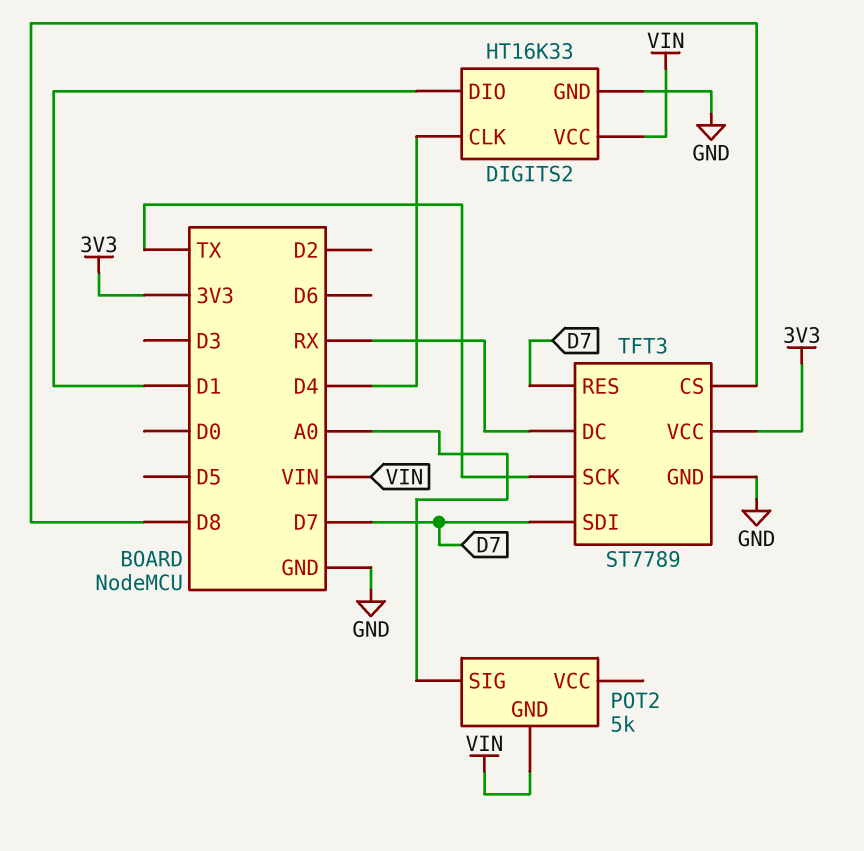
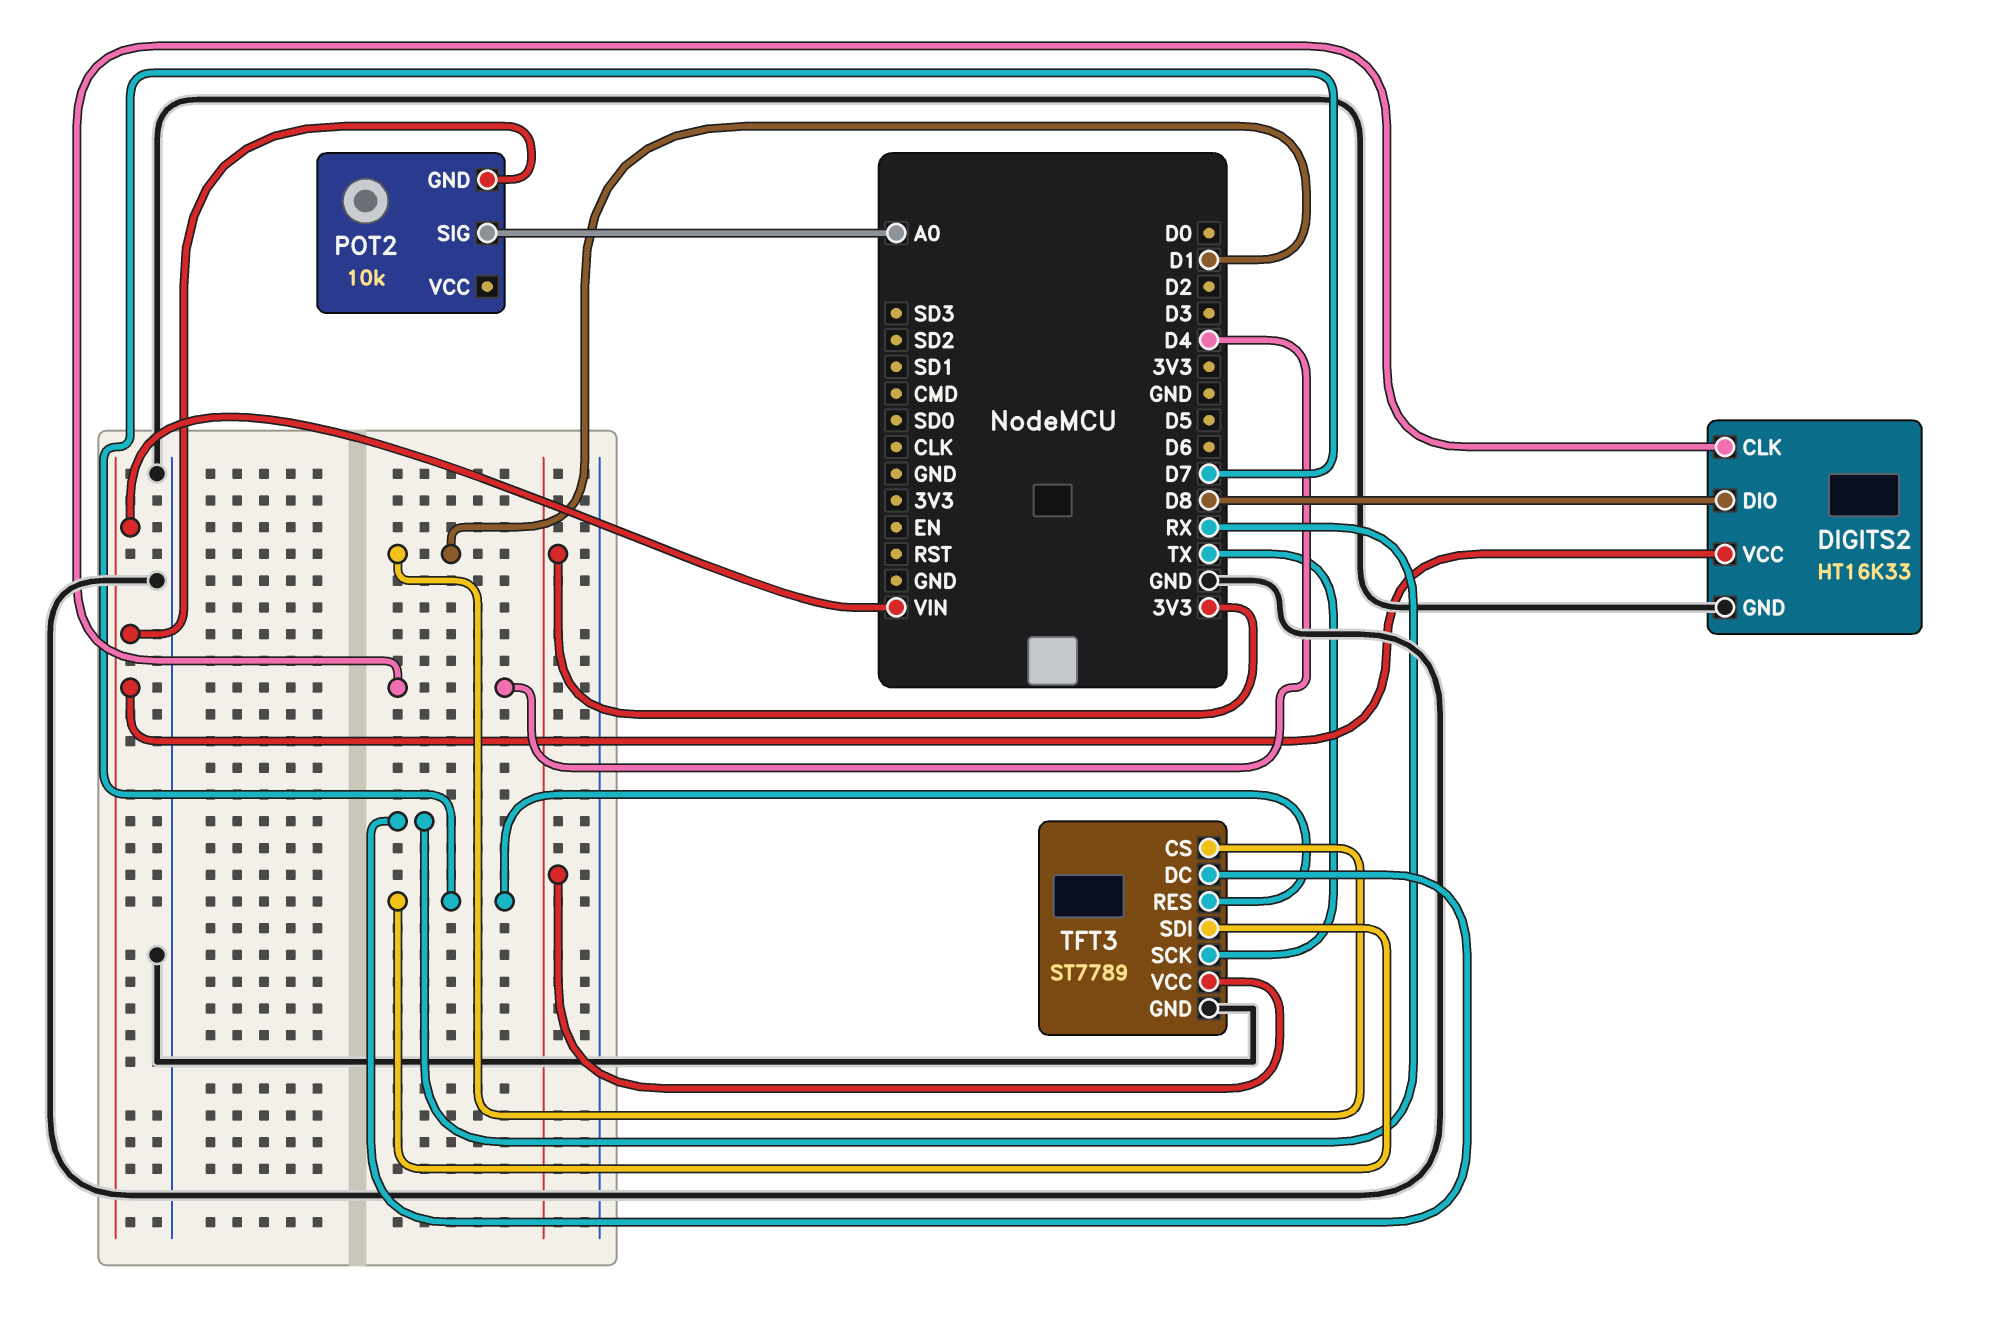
DIGITS2 pin DIO: D1 -> D8
POT2: 5k -> 10k
TFT3 pin CS: D8 -> D1

